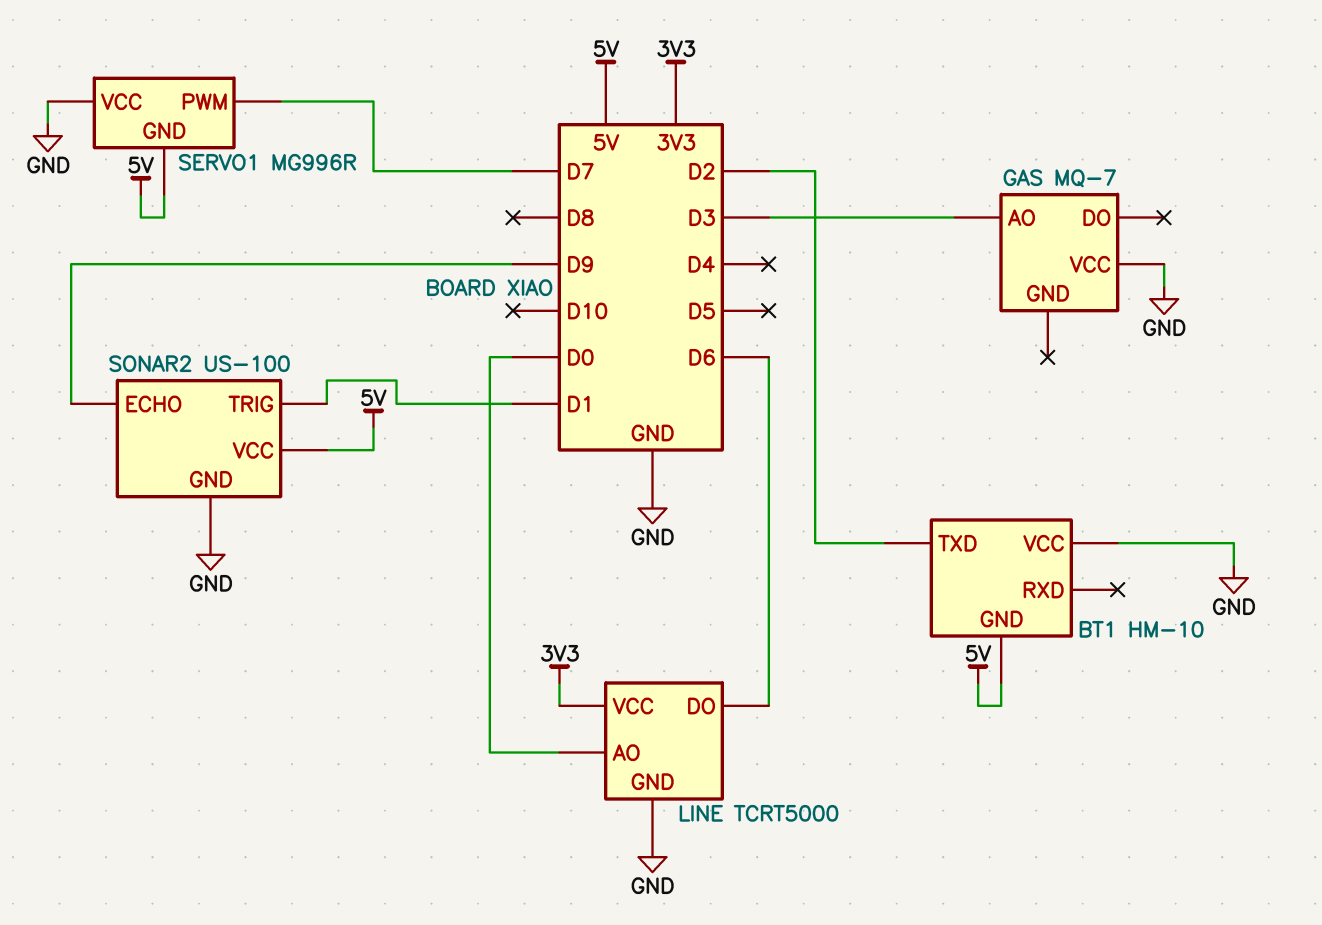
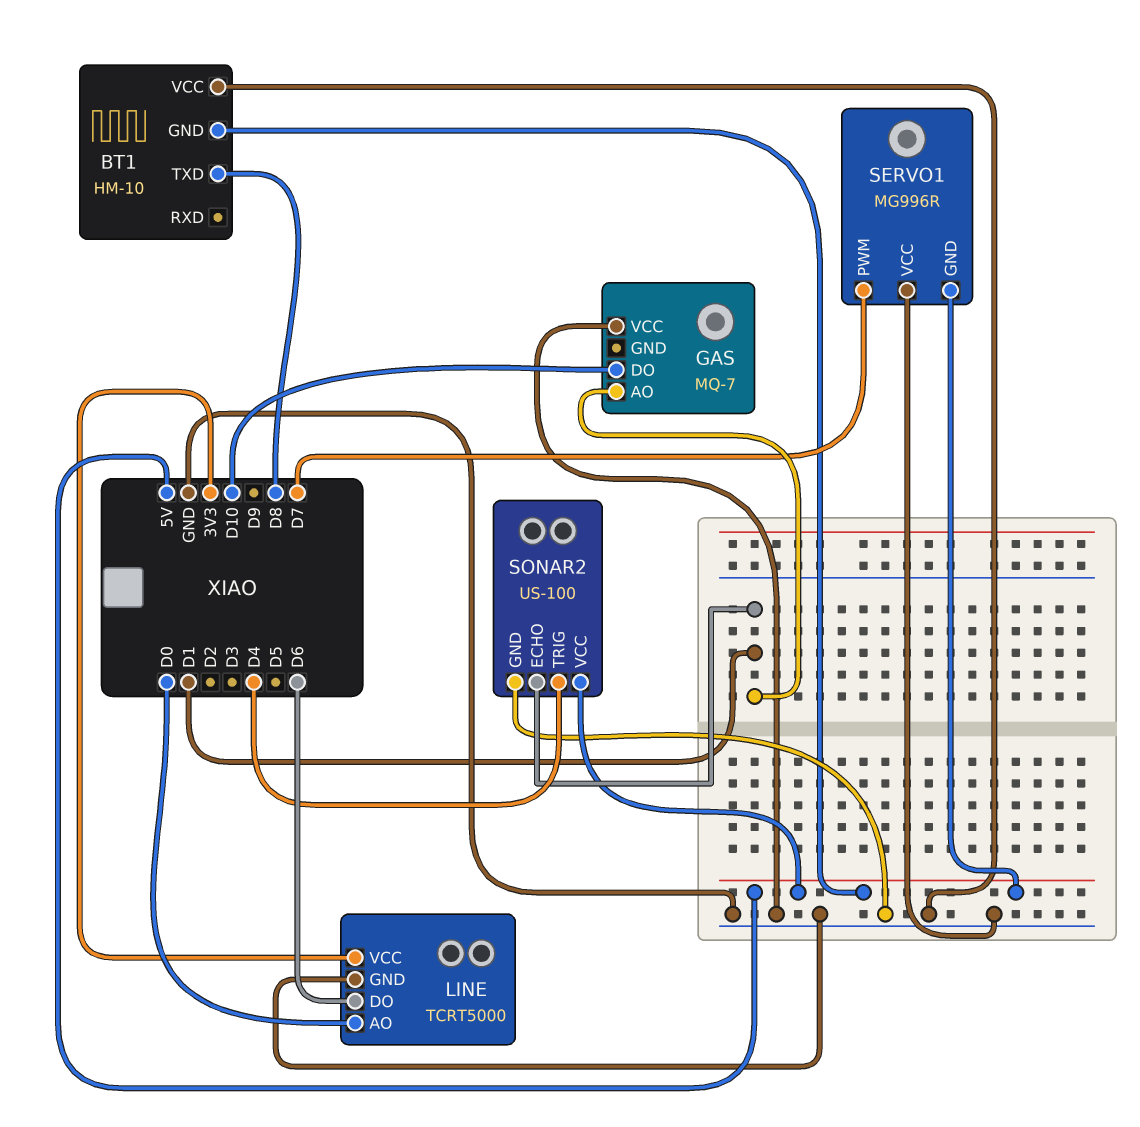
BT1 pin TXD: D2 -> D8
GAS pin AO: D3 -> D1
GAS pin DO: none -> D10
SONAR2 pin ECHO: D9 -> D1
SONAR2 pin TRIG: D1 -> D4

